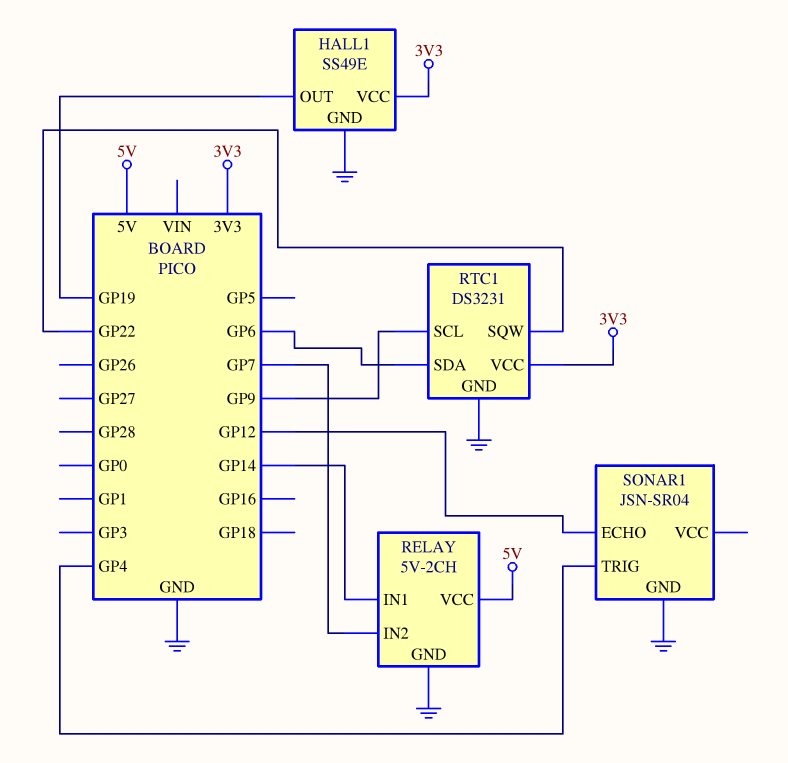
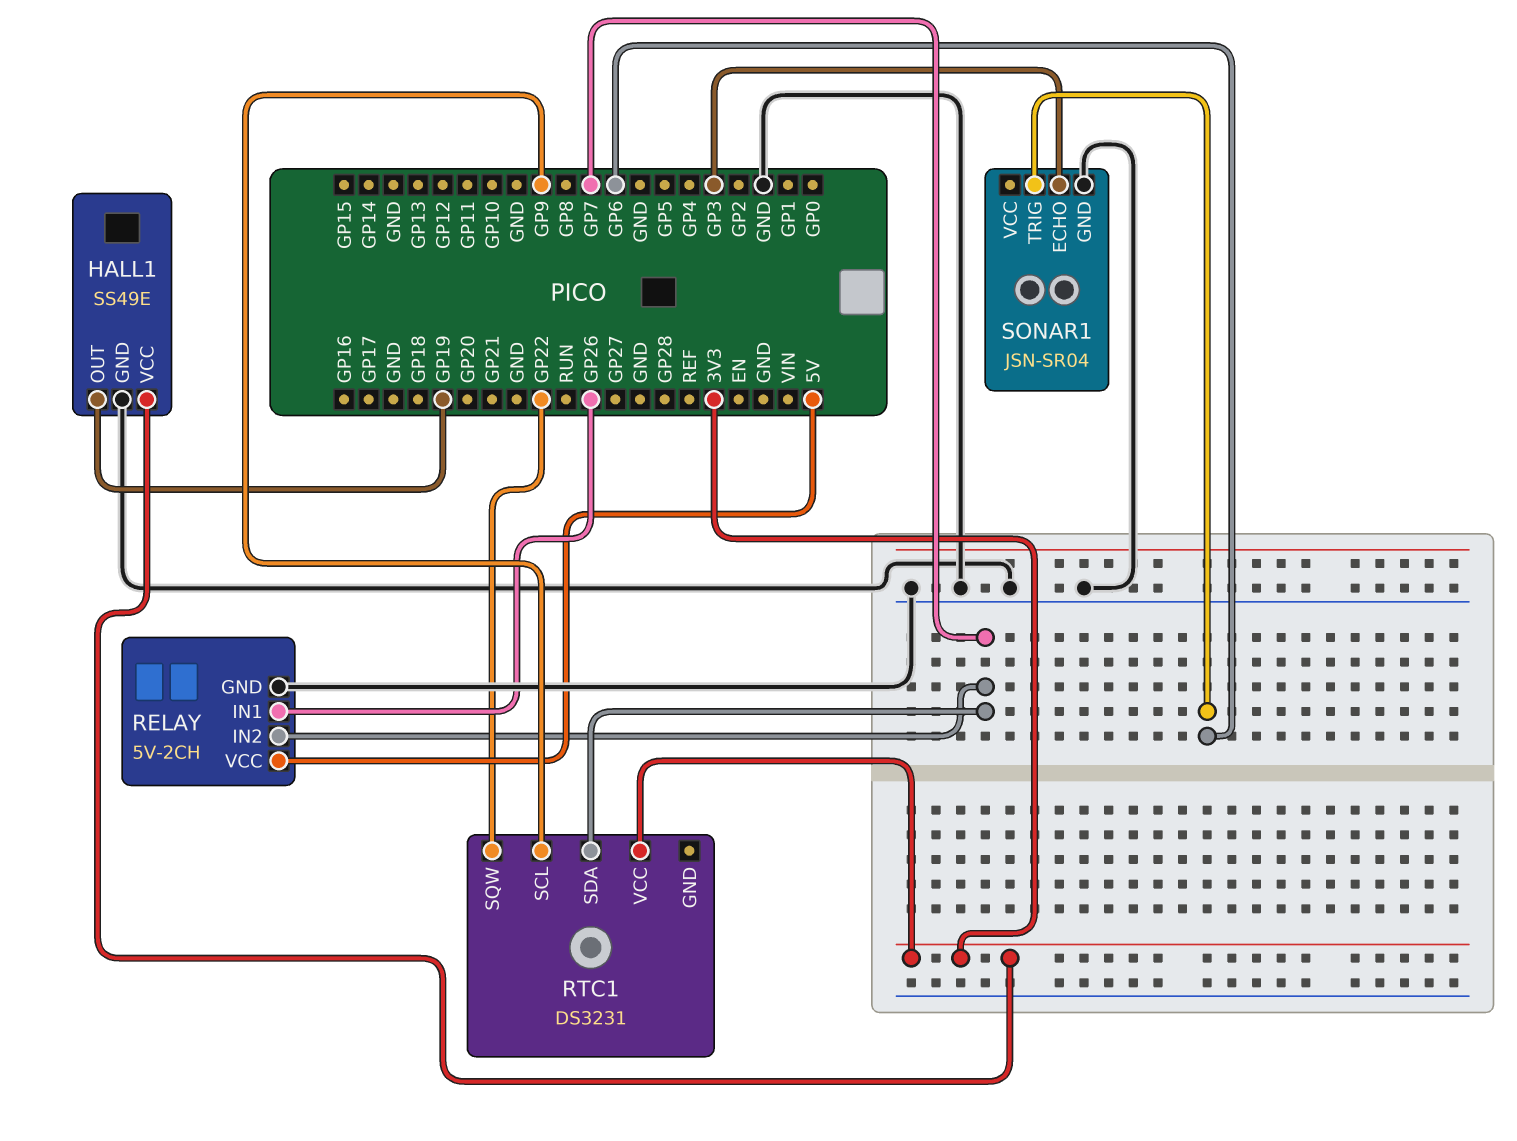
RELAY pin IN1: GP14 -> GP26
RTC1 pin GND: GND -> none
RTC1 pin SDA: GP6 -> GP7
SONAR1 pin ECHO: GP12 -> GP3
SONAR1 pin TRIG: GP4 -> GP6

